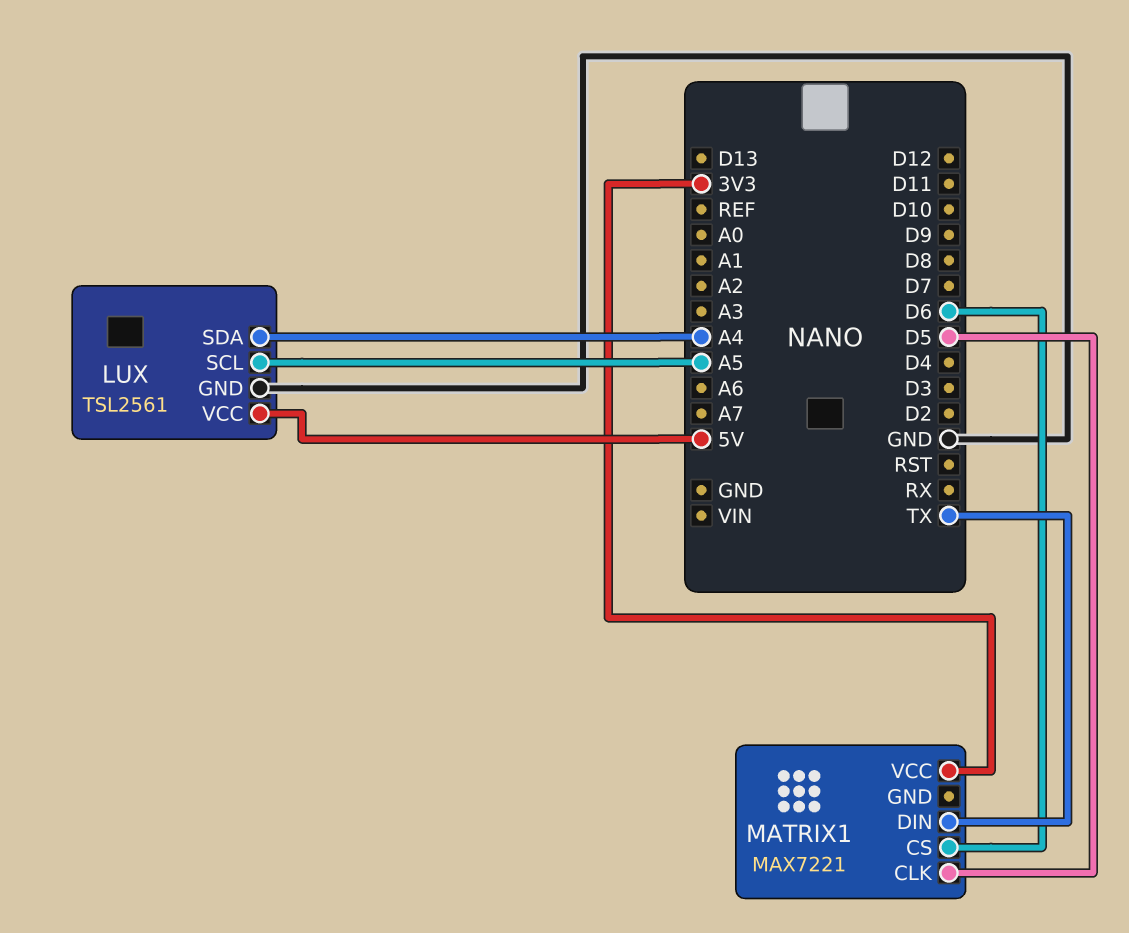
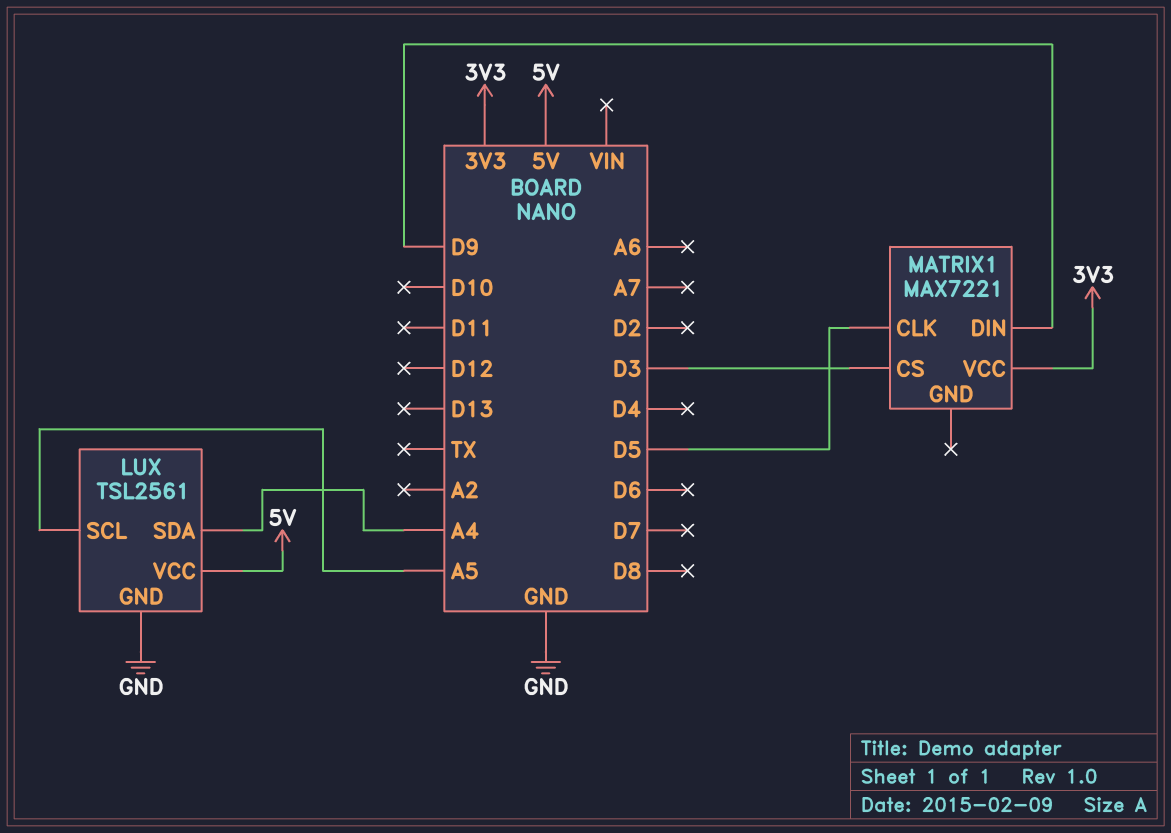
MATRIX1 pin CS: D6 -> D3
MATRIX1 pin DIN: TX -> D9

